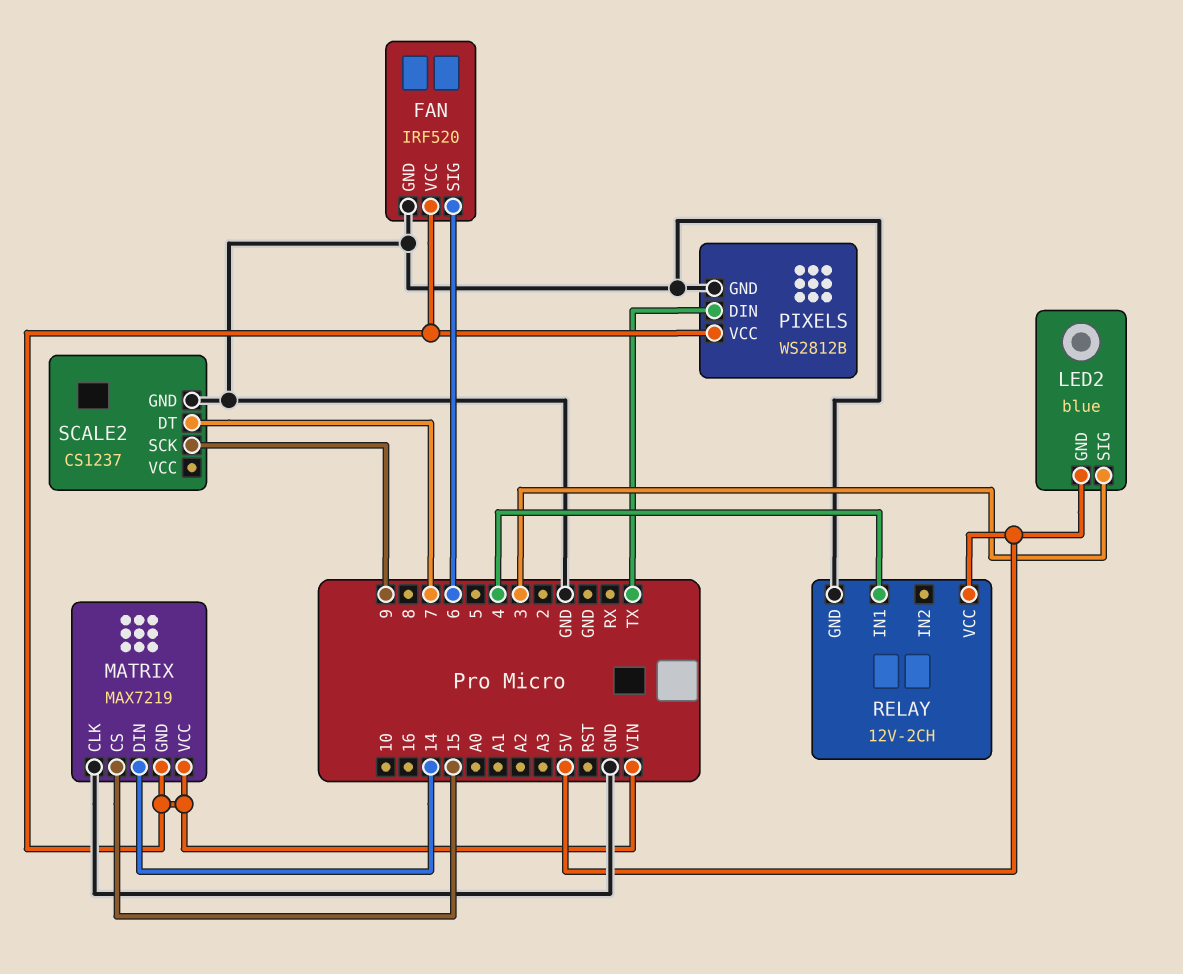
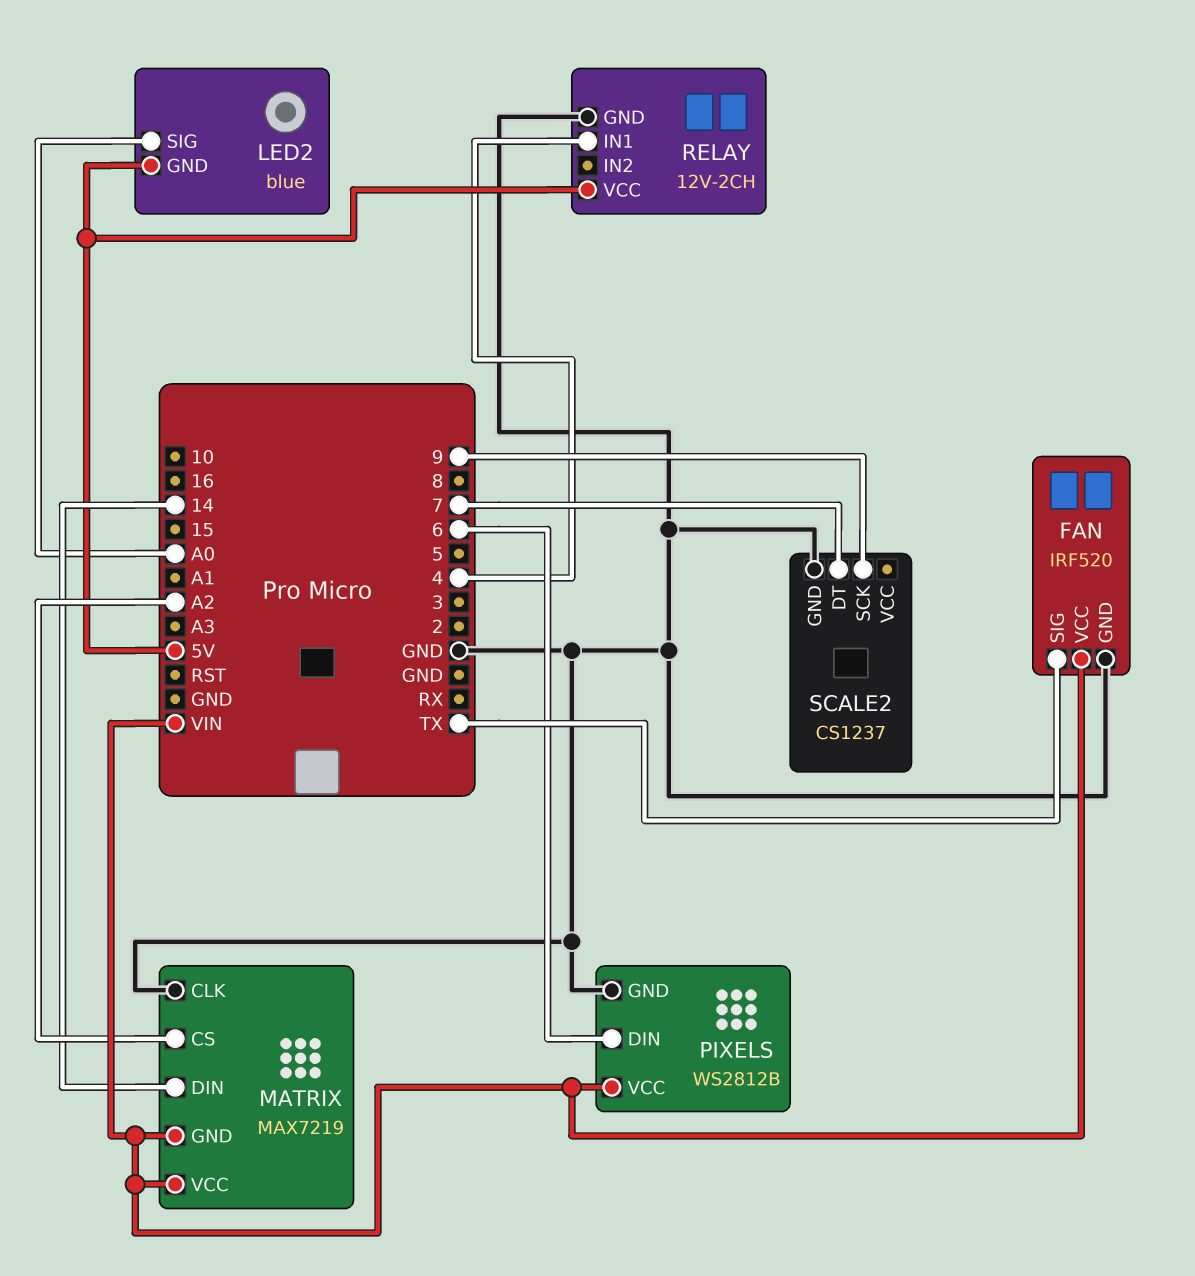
FAN pin SIG: 6 -> TX
LED2 pin SIG: 3 -> A0
MATRIX pin CS: 15 -> A2
PIXELS pin DIN: TX -> 6

